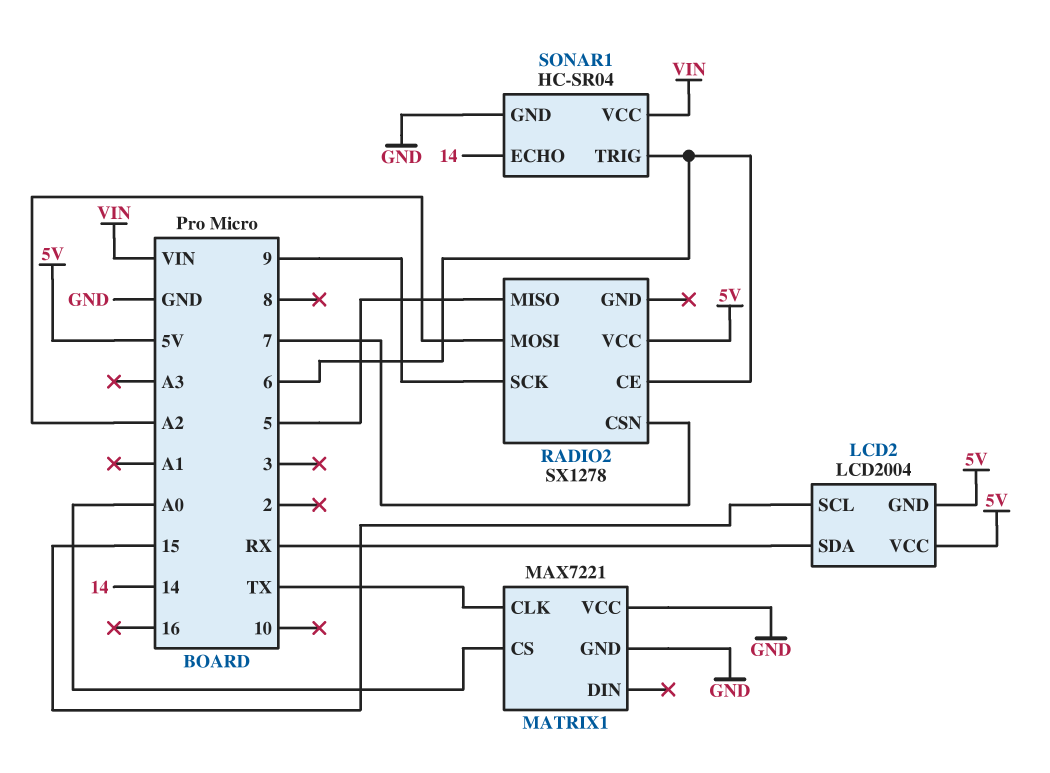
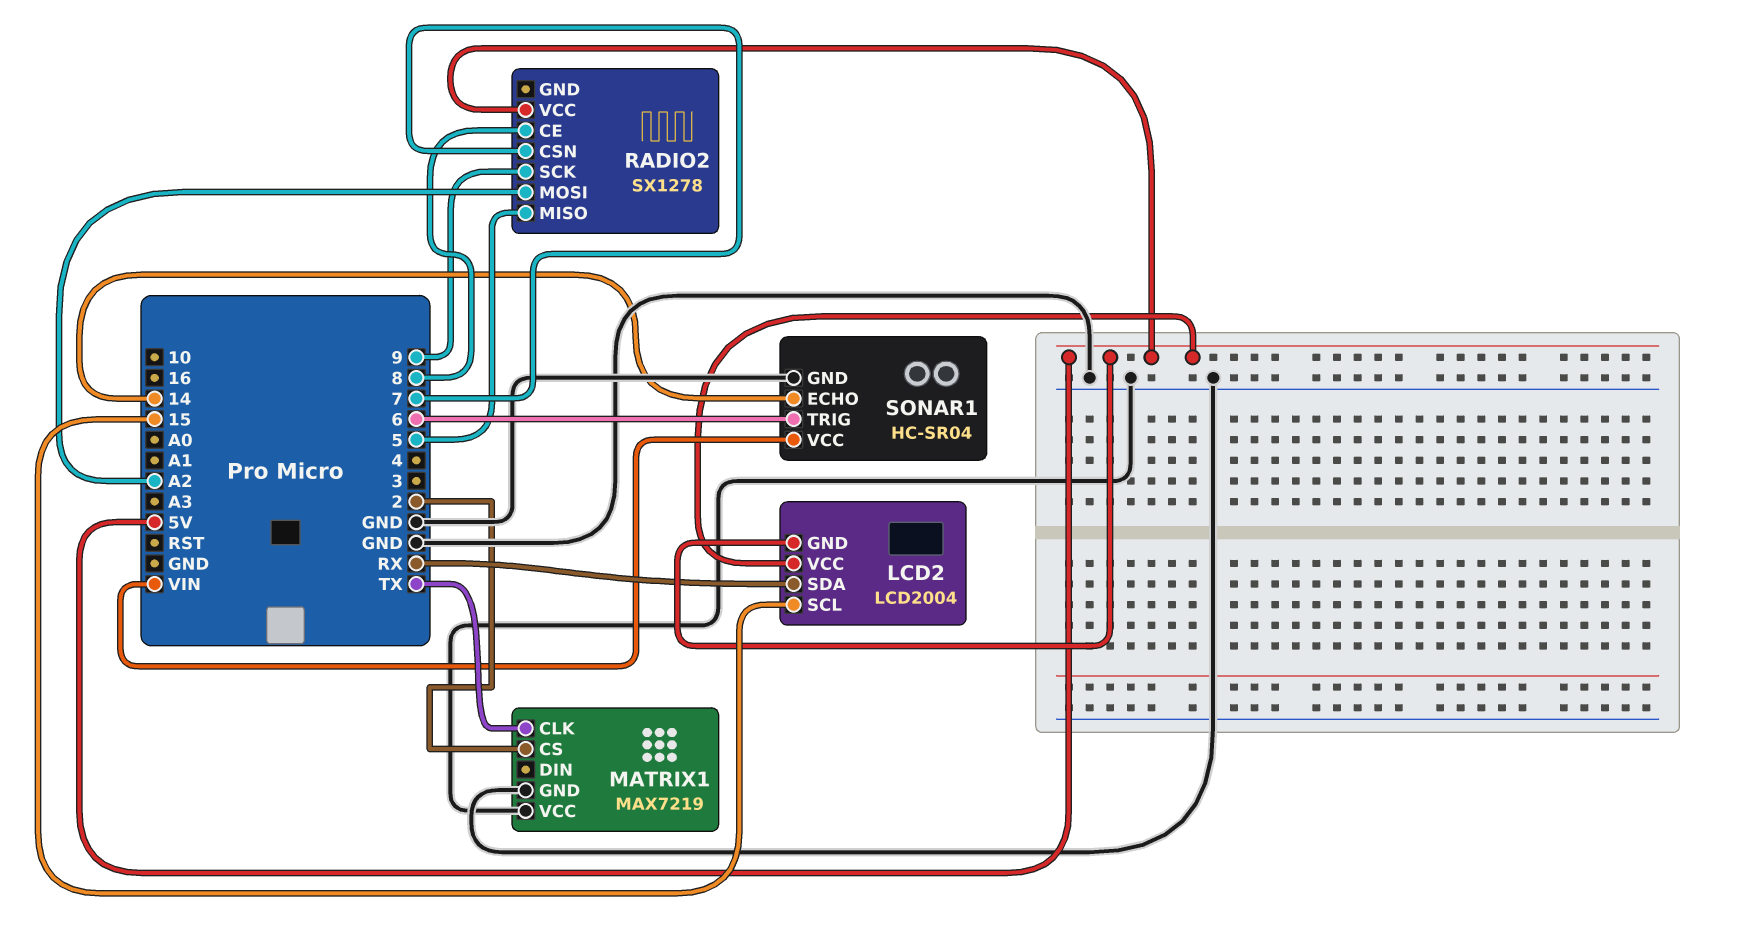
MATRIX1: MAX7221 -> MAX7219
MATRIX1 pin CS: A0 -> 2
RADIO2 pin CE: 6 -> 8

